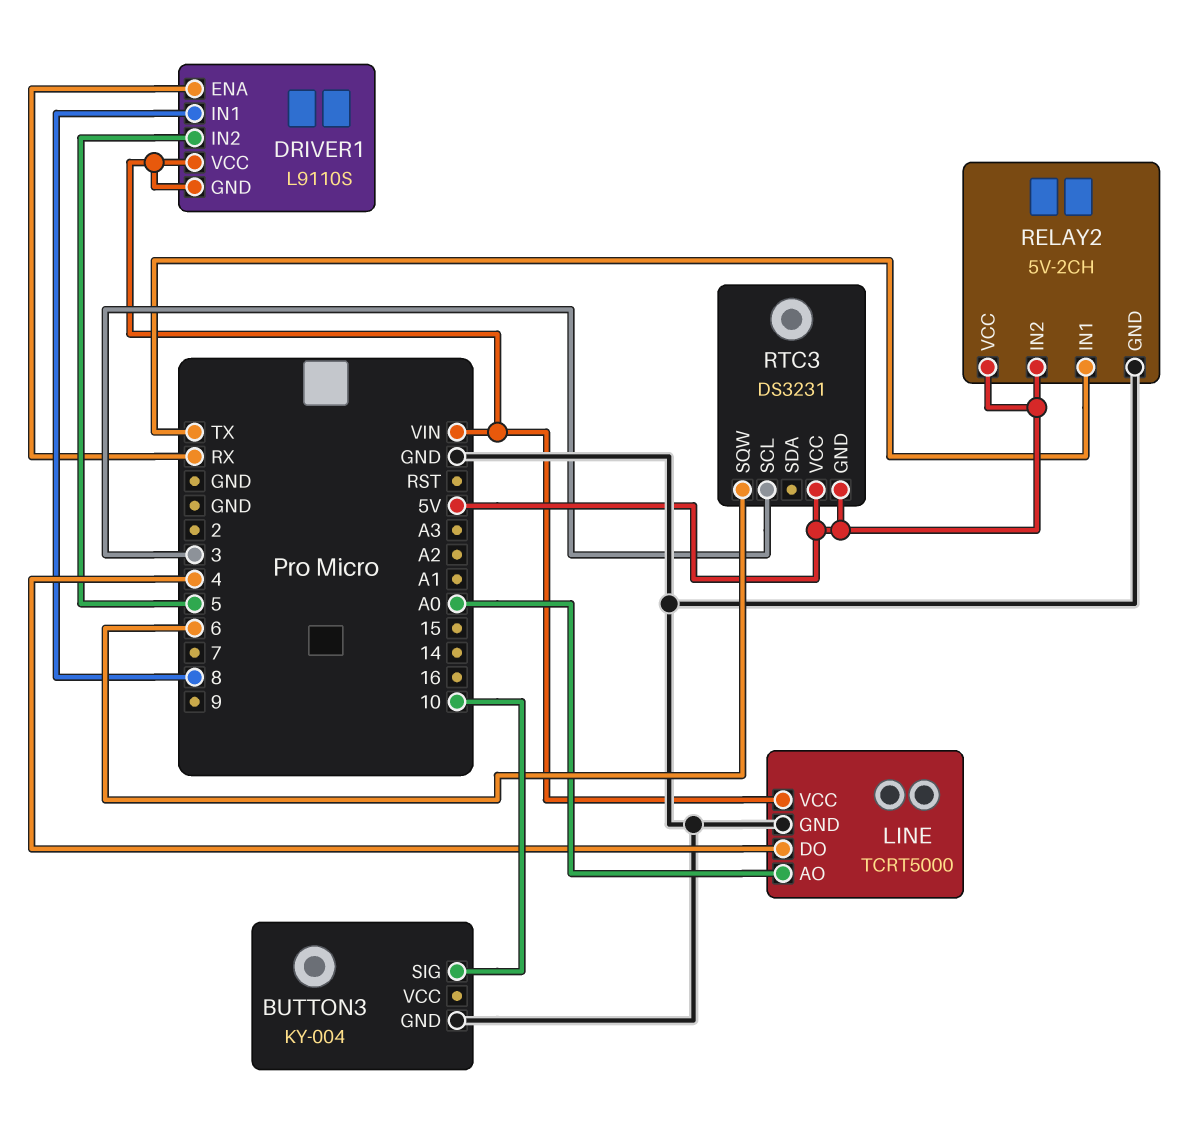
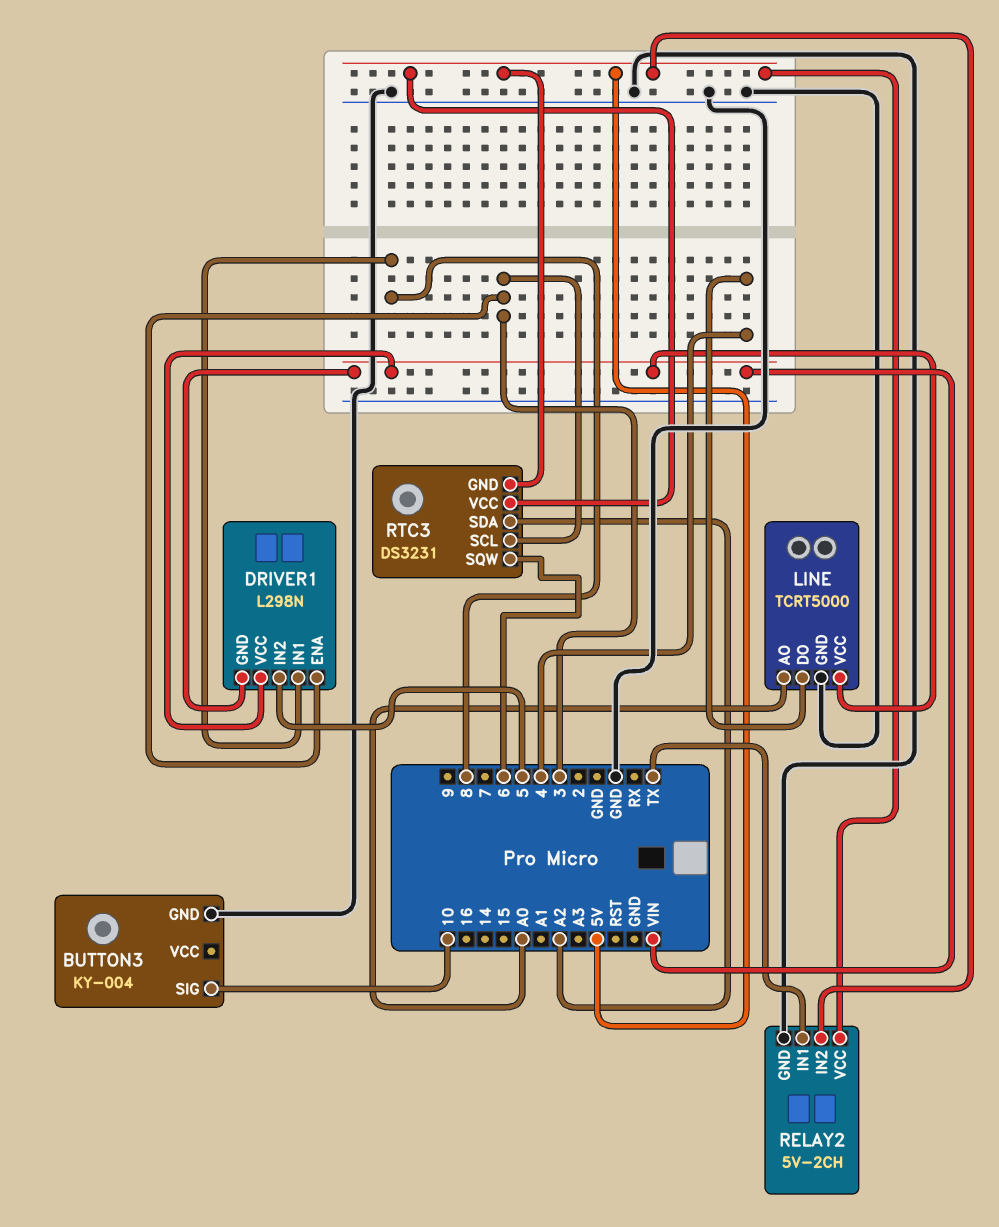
DRIVER1: L9110S -> L298N
DRIVER1 pin ENA: RX -> 3
RTC3 pin SDA: none -> A2

